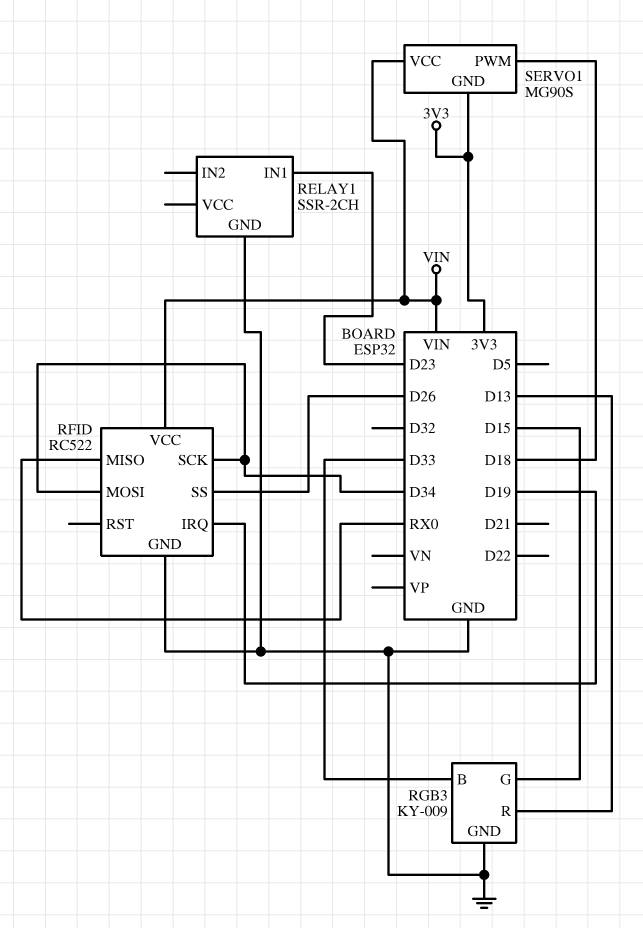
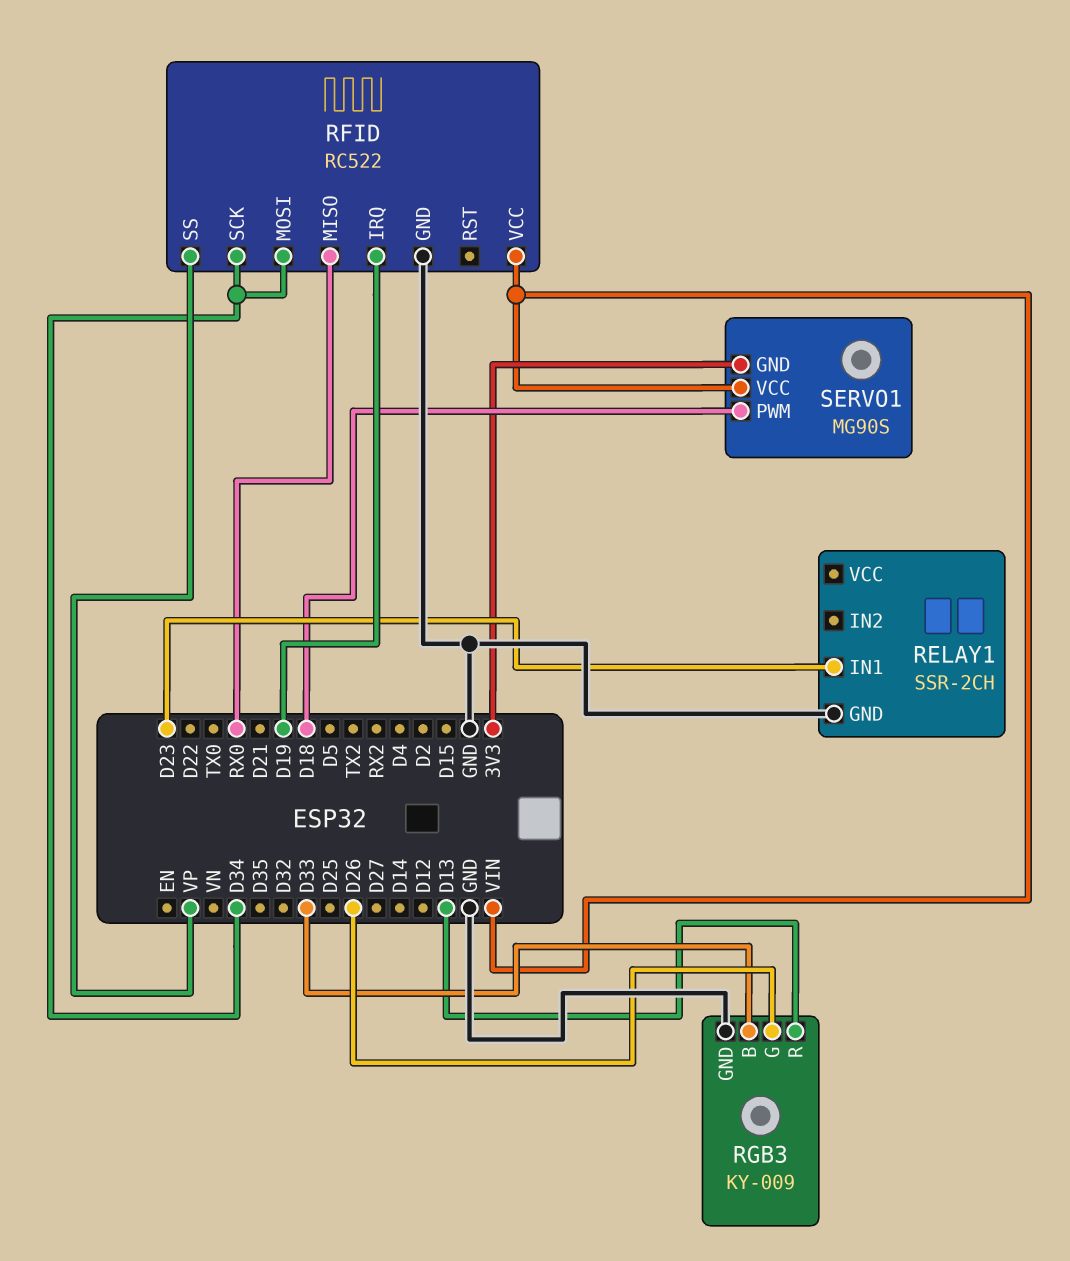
RFID pin SS: D26 -> VP
RGB3 pin G: D15 -> D26

